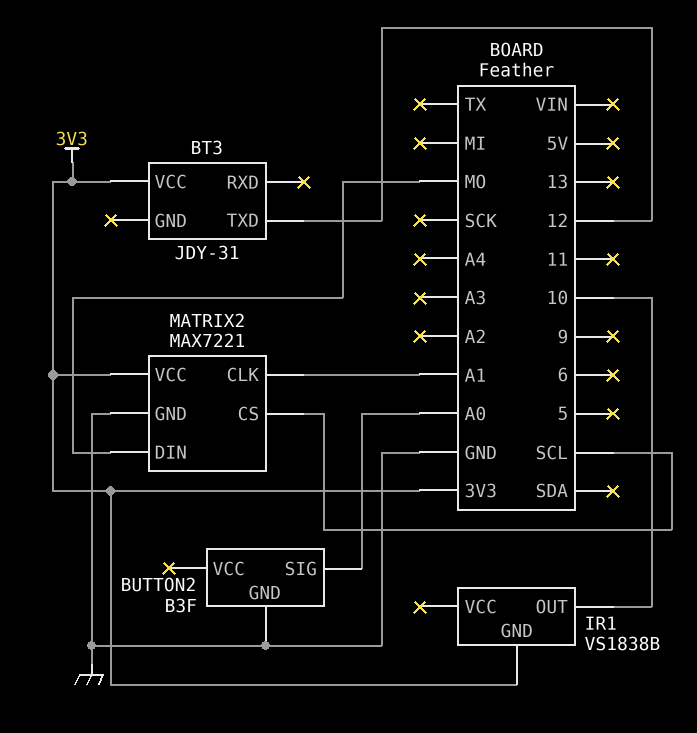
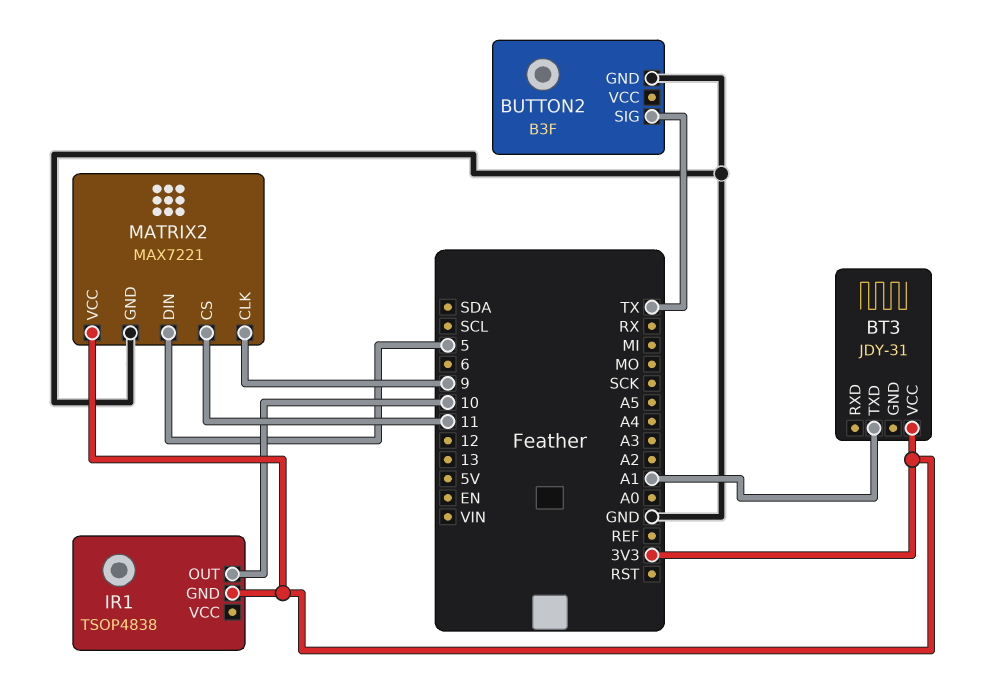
BT3 pin TXD: 12 -> A1
BUTTON2 pin SIG: A0 -> TX
IR1: VS1838B -> TSOP4838
MATRIX2 pin CLK: A1 -> 9
MATRIX2 pin CS: SCL -> 11
MATRIX2 pin DIN: MO -> 5

